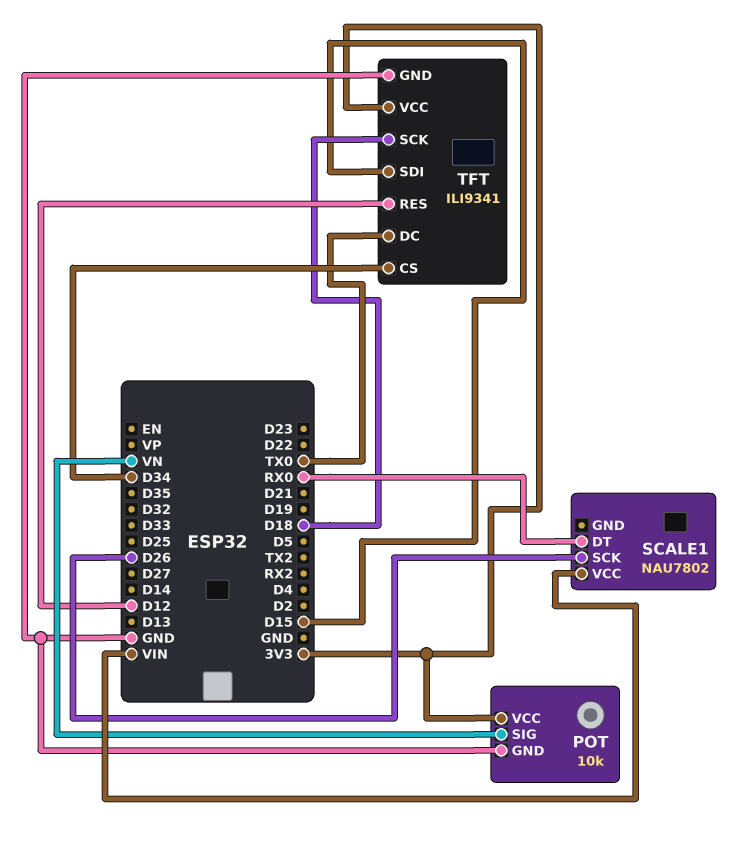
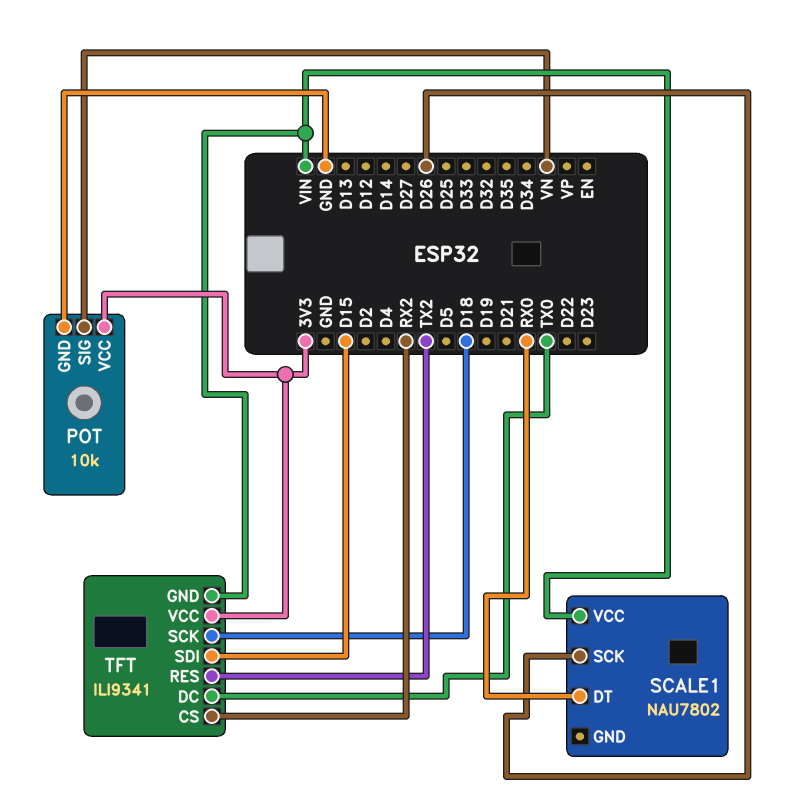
TFT pin CS: D34 -> RX2
TFT pin GND: GND -> VIN
TFT pin RES: D12 -> TX2

